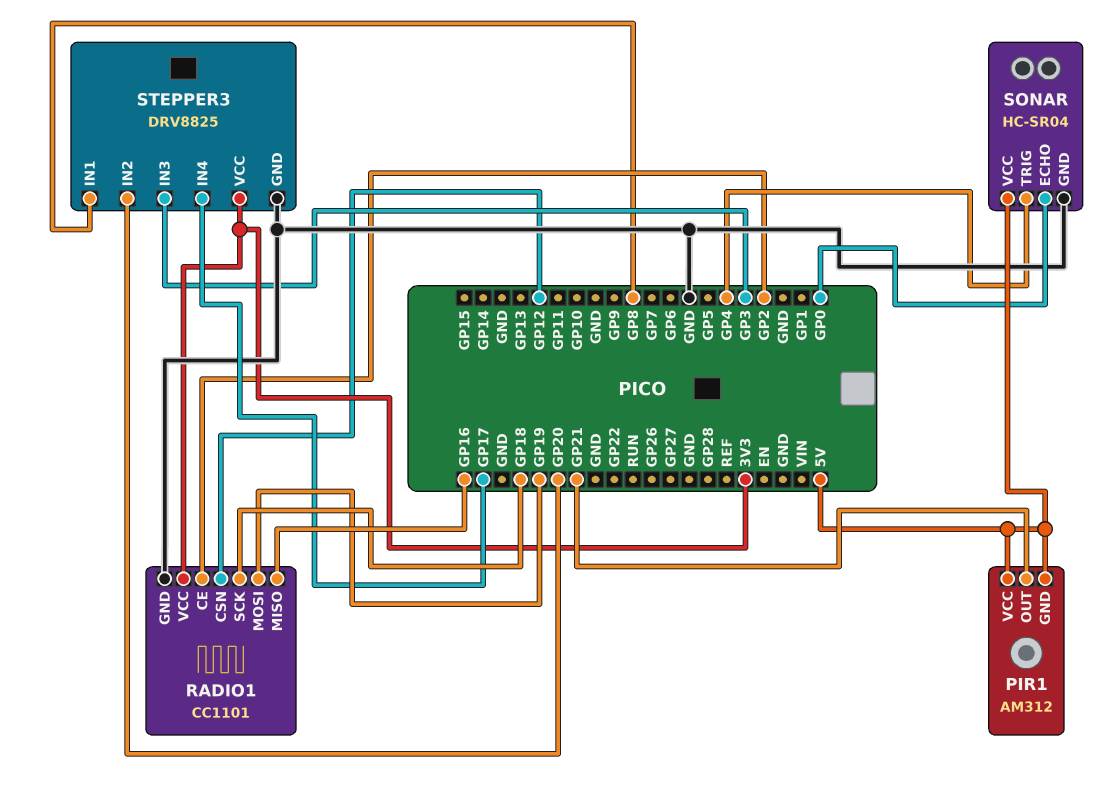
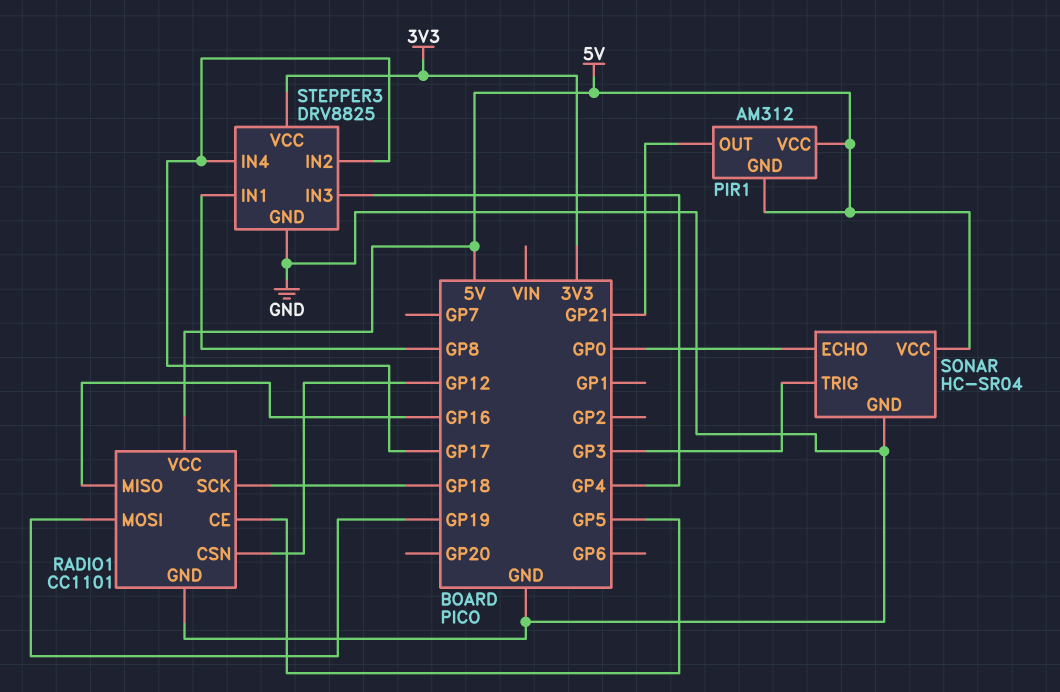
RADIO1 pin CE: GP2 -> GP5
RADIO1 pin VCC: 3V3 -> 5V
SONAR pin TRIG: GP4 -> GP3
STEPPER3 pin IN2: GP20 -> GP17
STEPPER3 pin IN3: GP3 -> GP4

